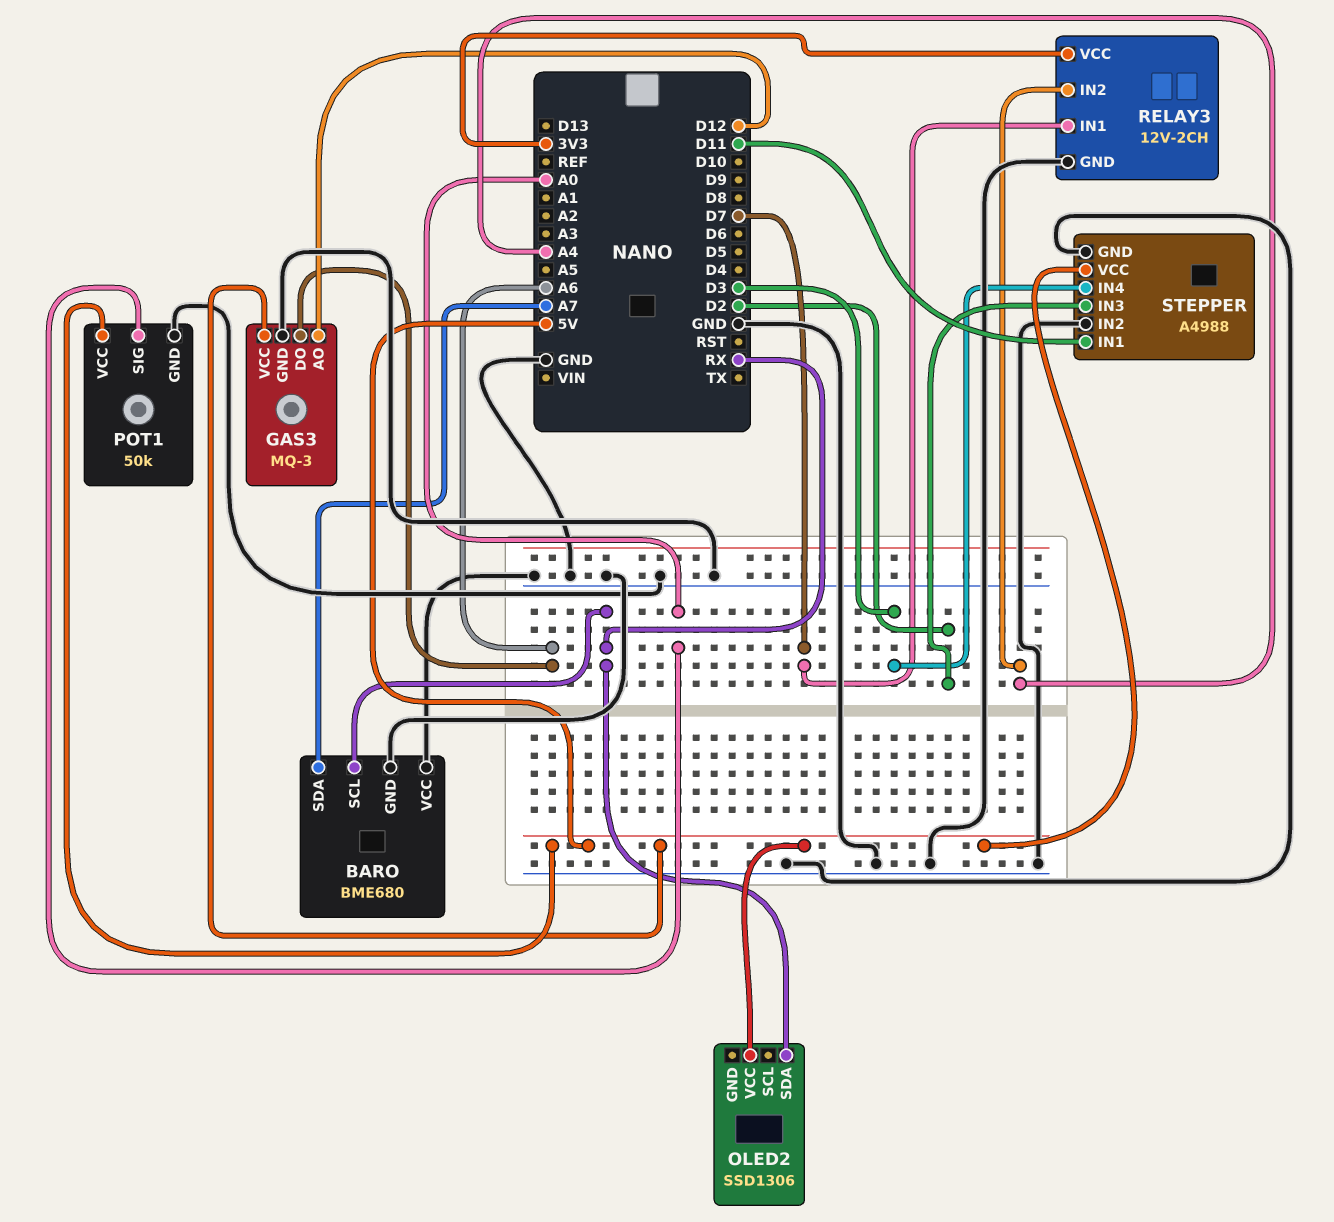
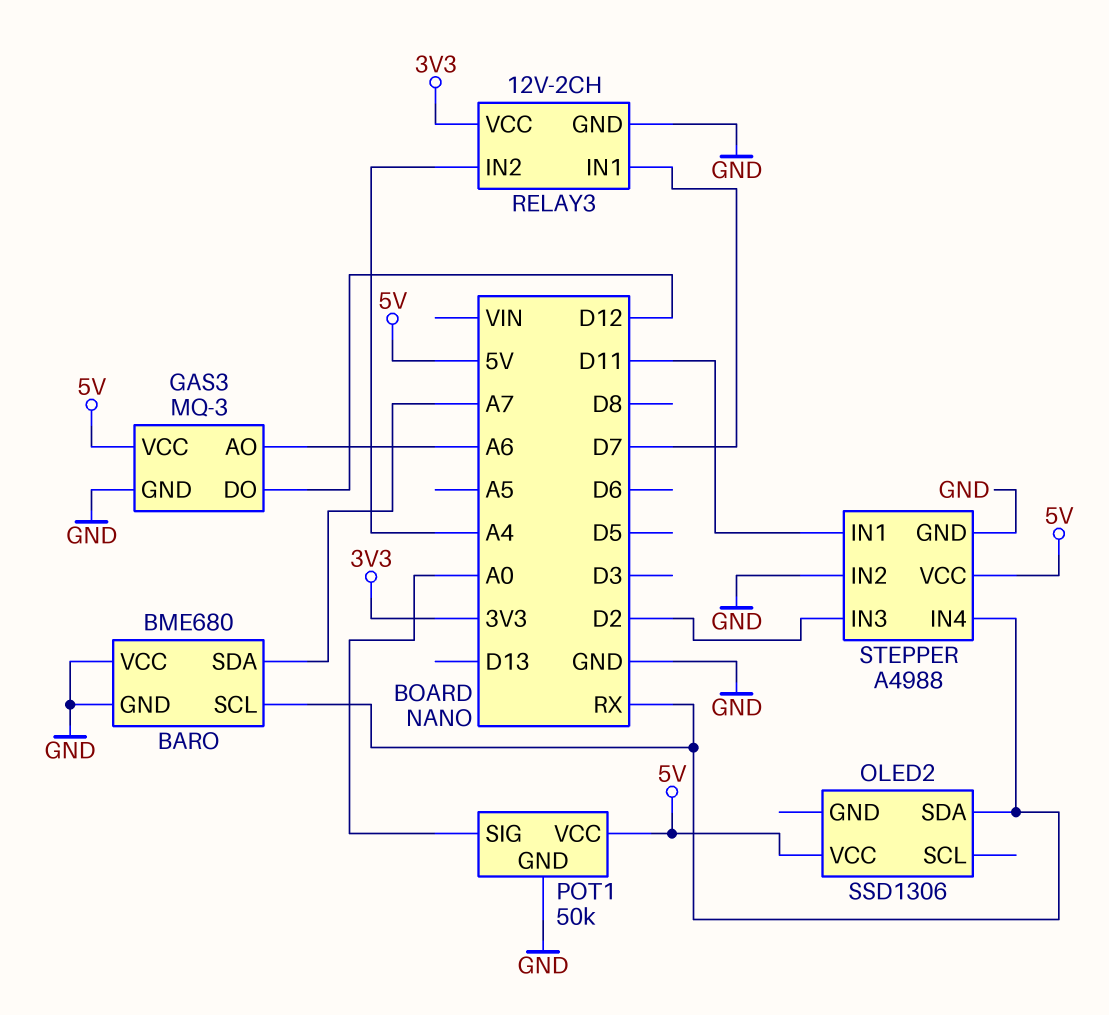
GAS3 pin AO: D12 -> A6
GAS3 pin DO: A6 -> D12
STEPPER pin IN4: D3 -> RX

